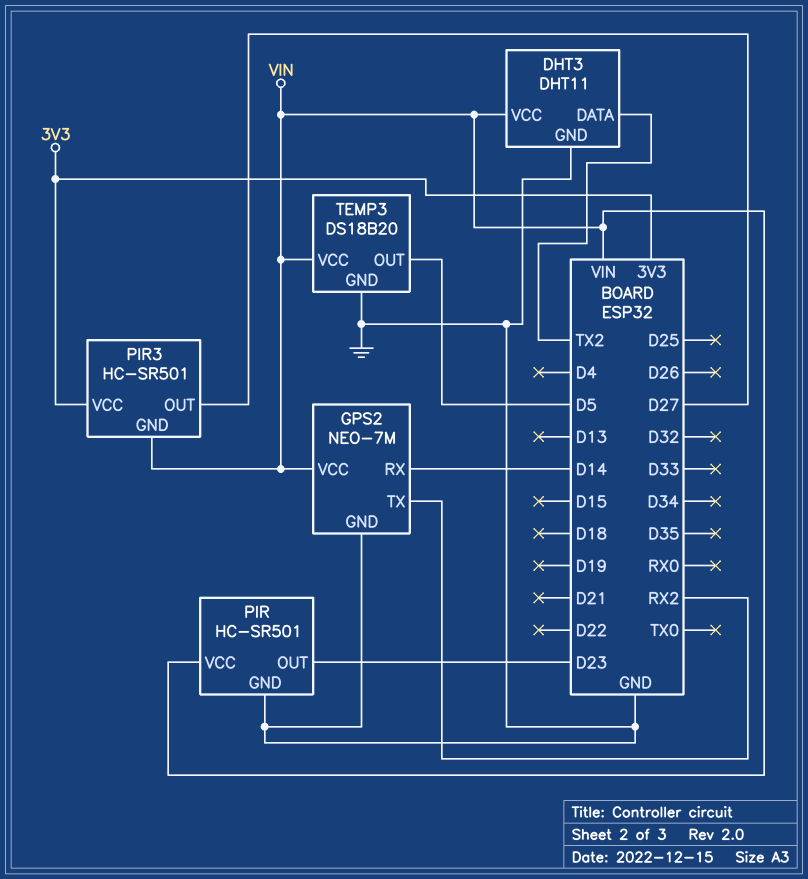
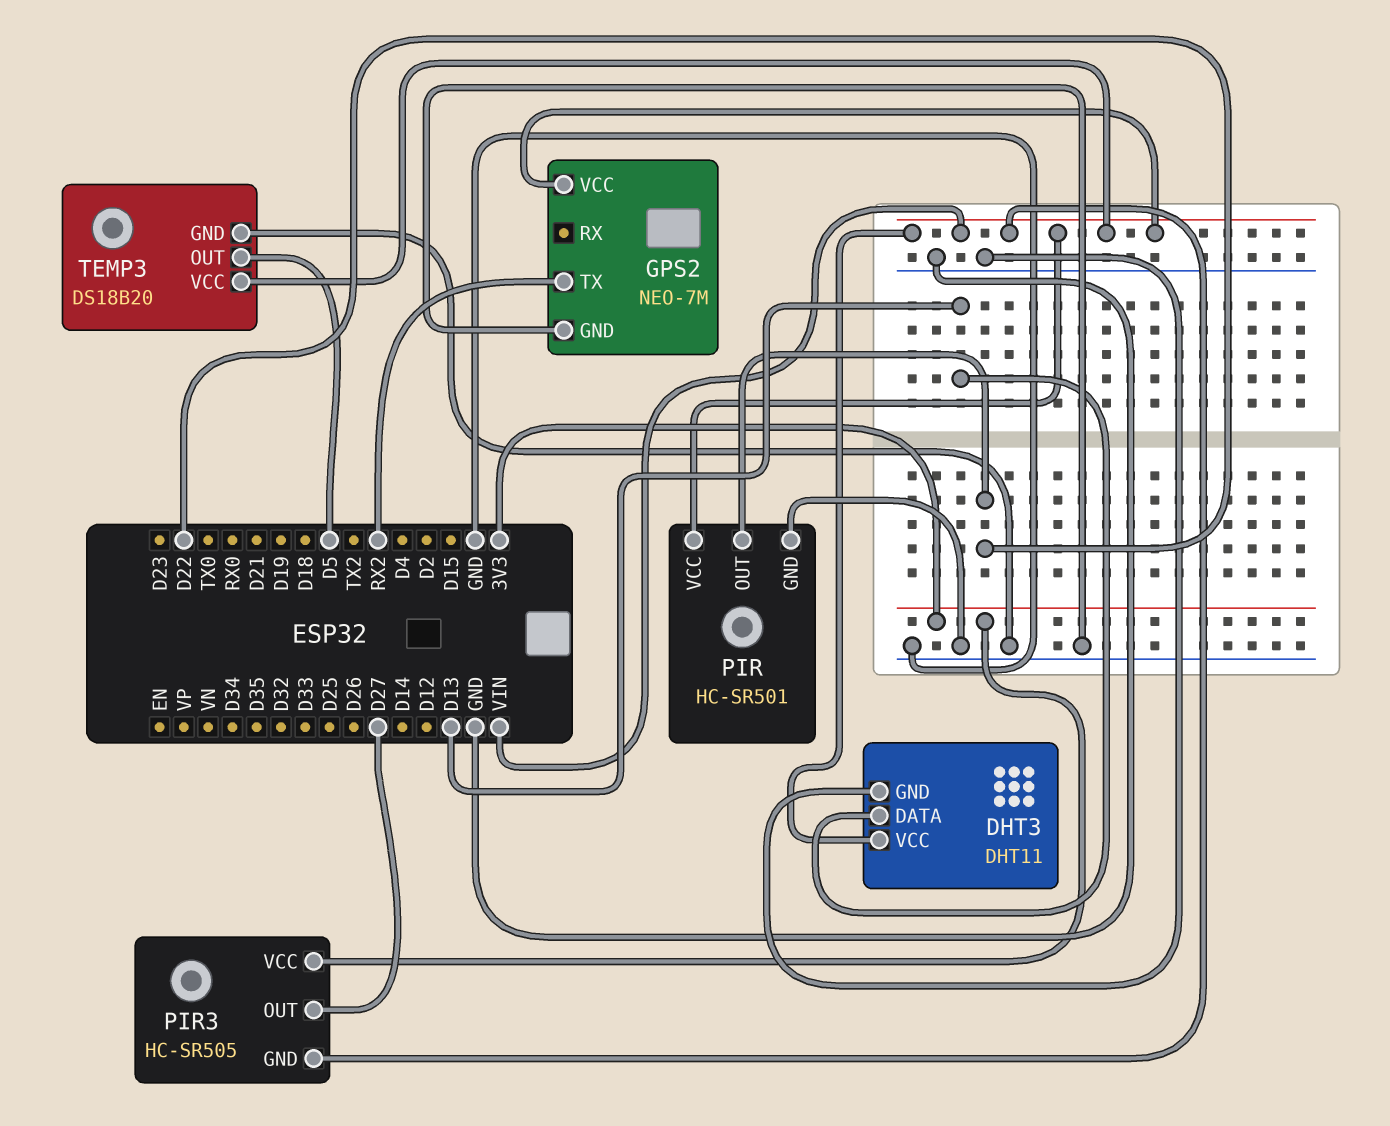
DHT3 pin DATA: TX2 -> D13
GPS2 pin RX: D14 -> none
PIR pin OUT: D23 -> D22
PIR3: HC-SR501 -> HC-SR505

